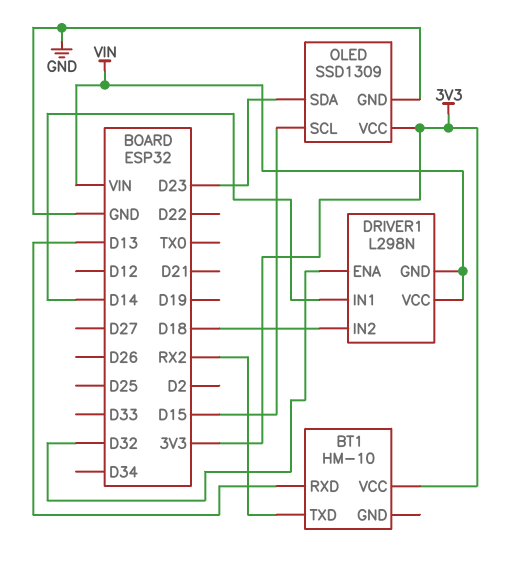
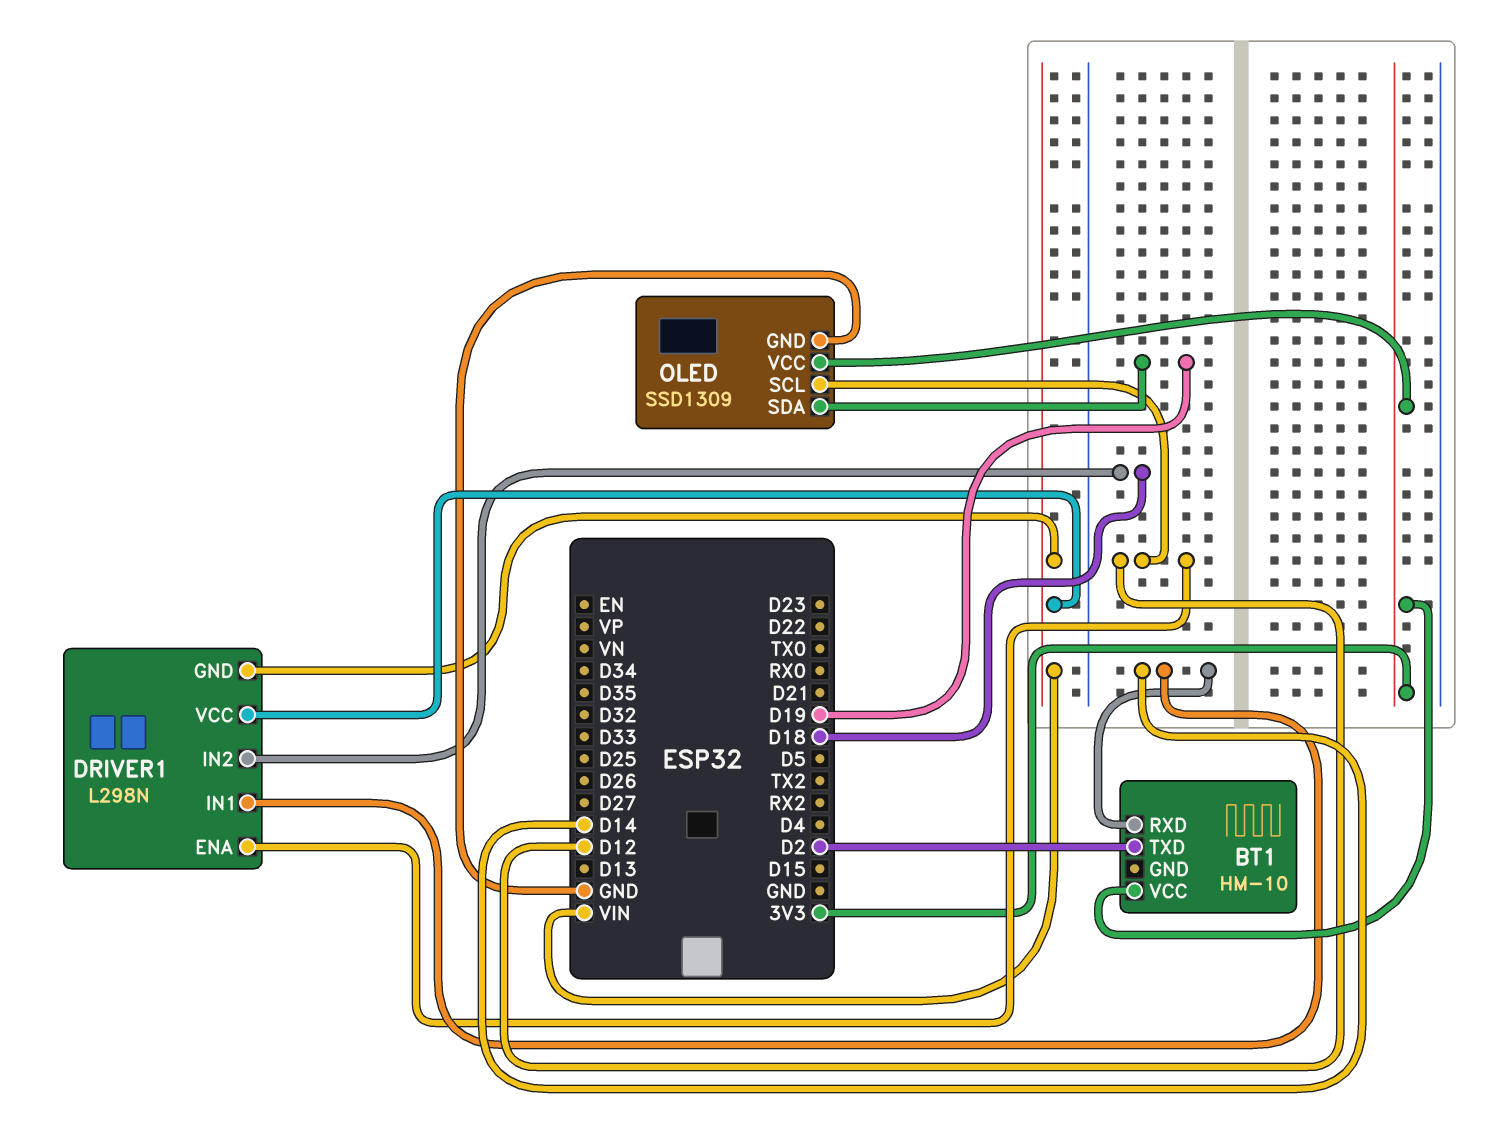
BT1 pin RXD: D13 -> D14
BT1 pin TXD: RX2 -> D2
DRIVER1 pin ENA: D32 -> D12
OLED pin SCL: D15 -> D12
OLED pin SDA: D23 -> D19

